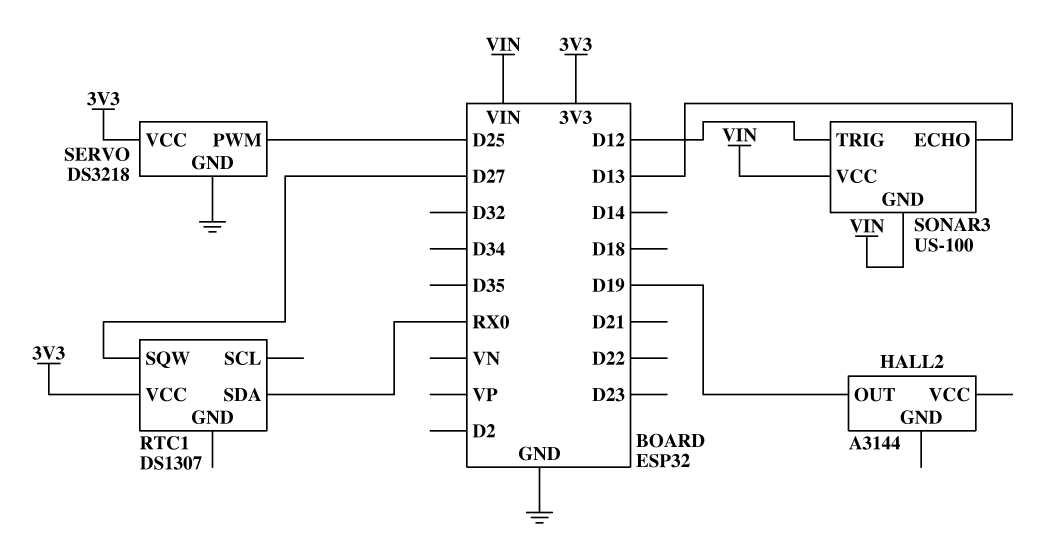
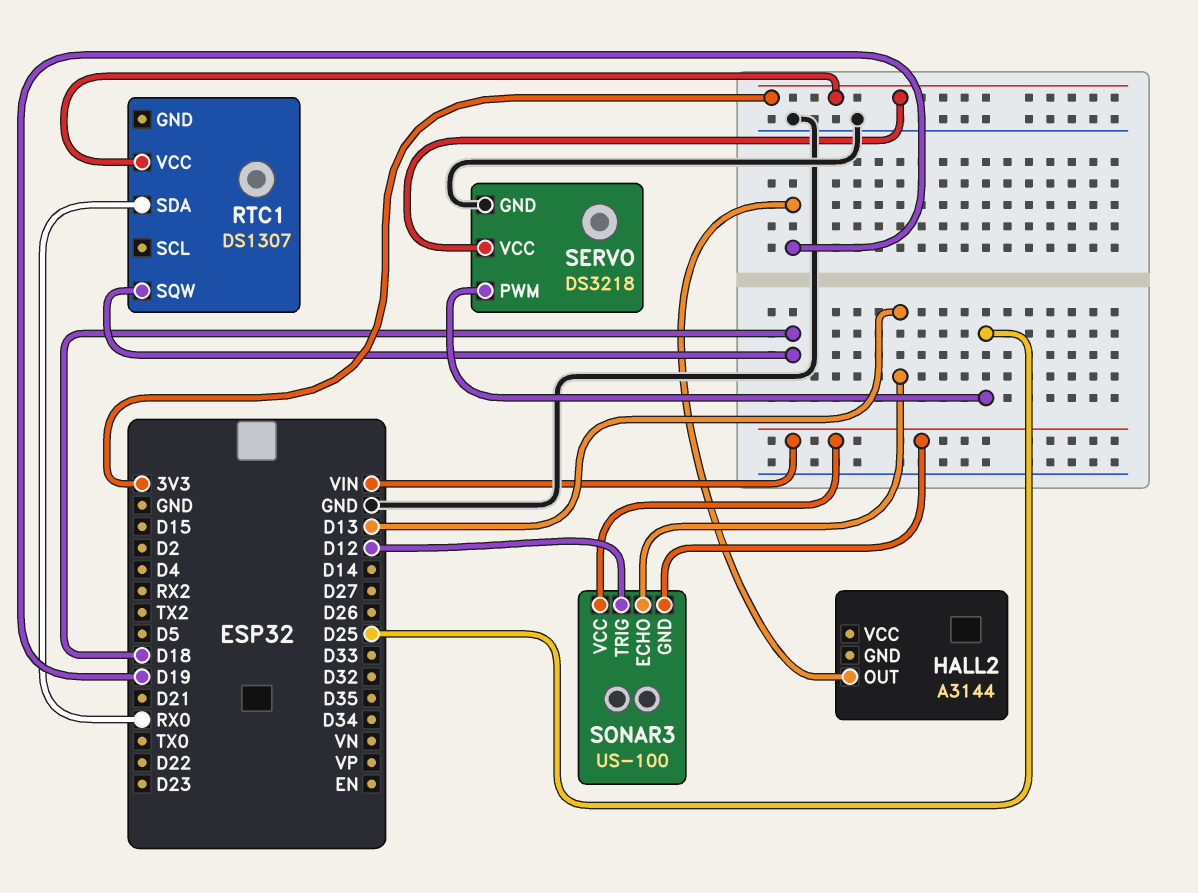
RTC1 pin SQW: D27 -> D18

